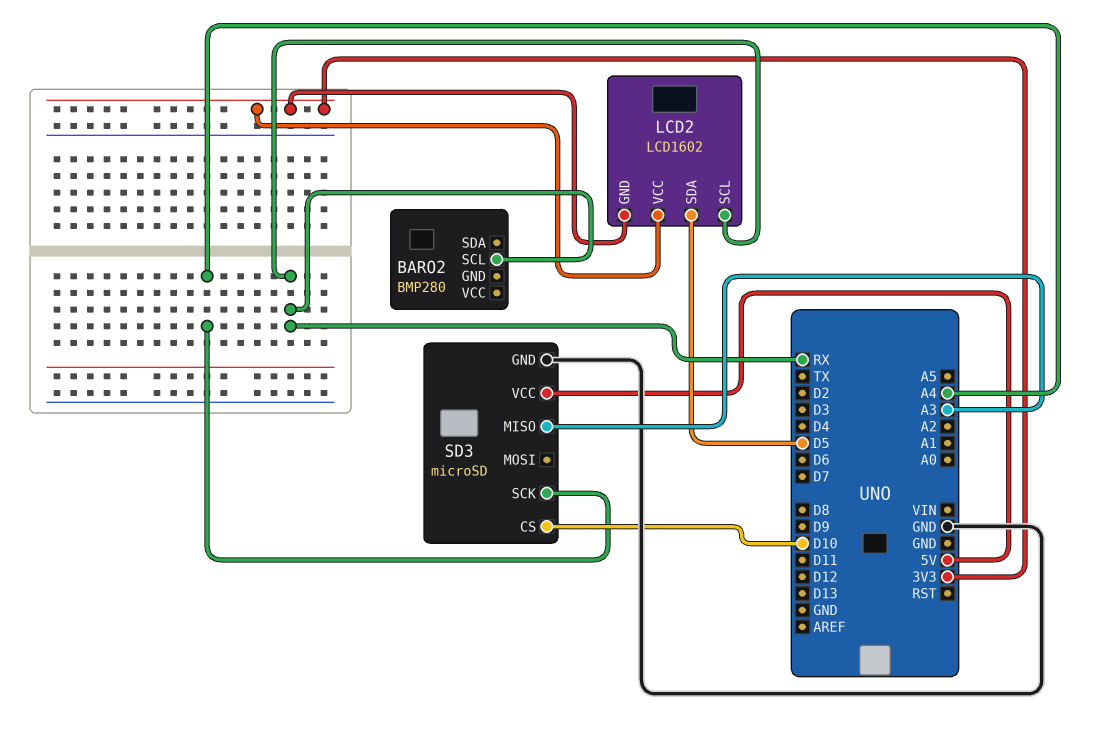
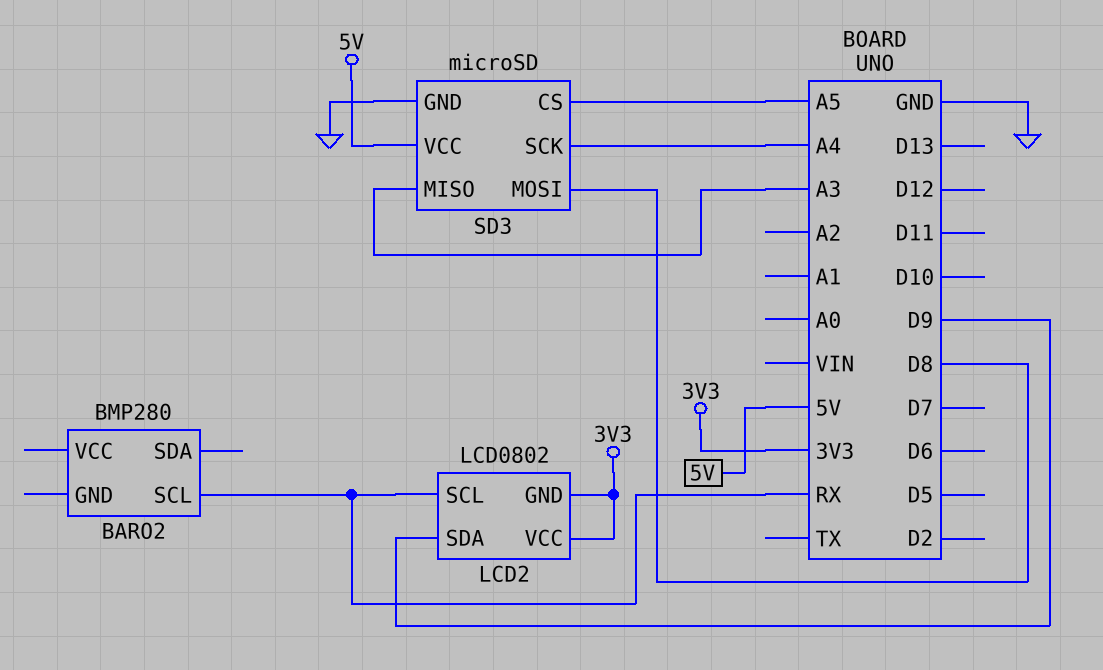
LCD2: LCD1602 -> LCD0802
LCD2 pin SDA: D5 -> D9
SD3 pin CS: D10 -> A5
SD3 pin MOSI: none -> D8

